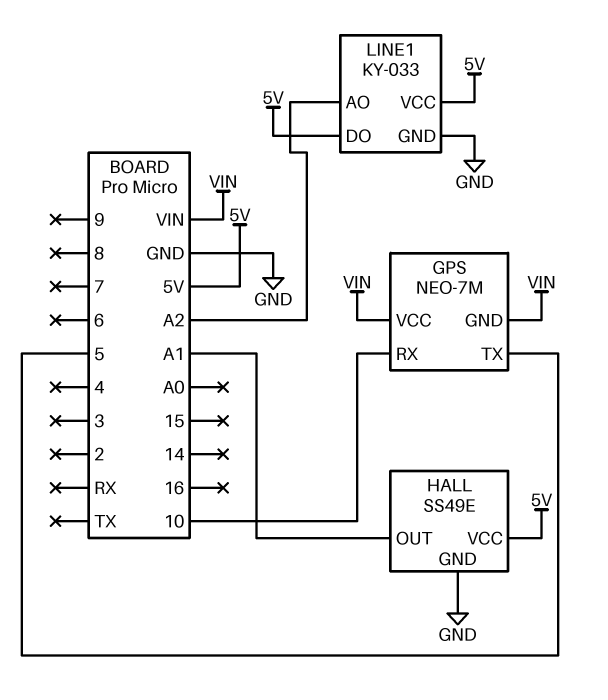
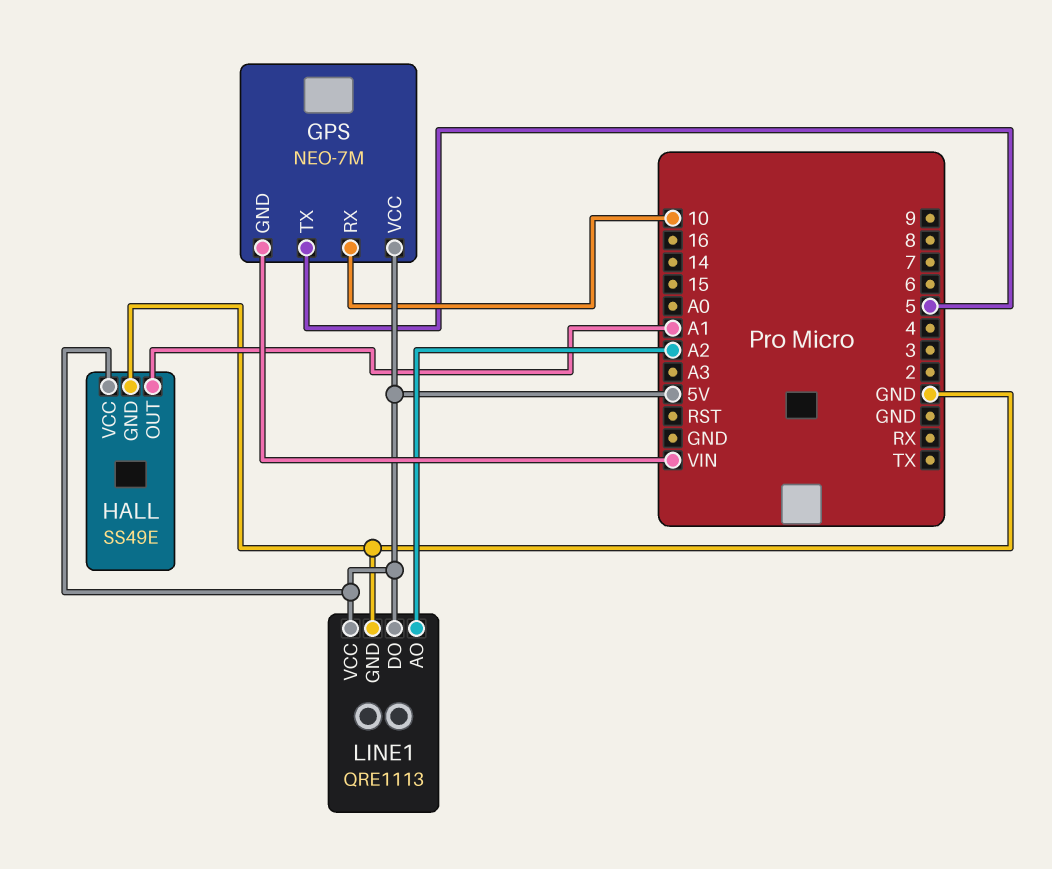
GPS pin VCC: VIN -> 5V
LINE1: KY-033 -> QRE1113

